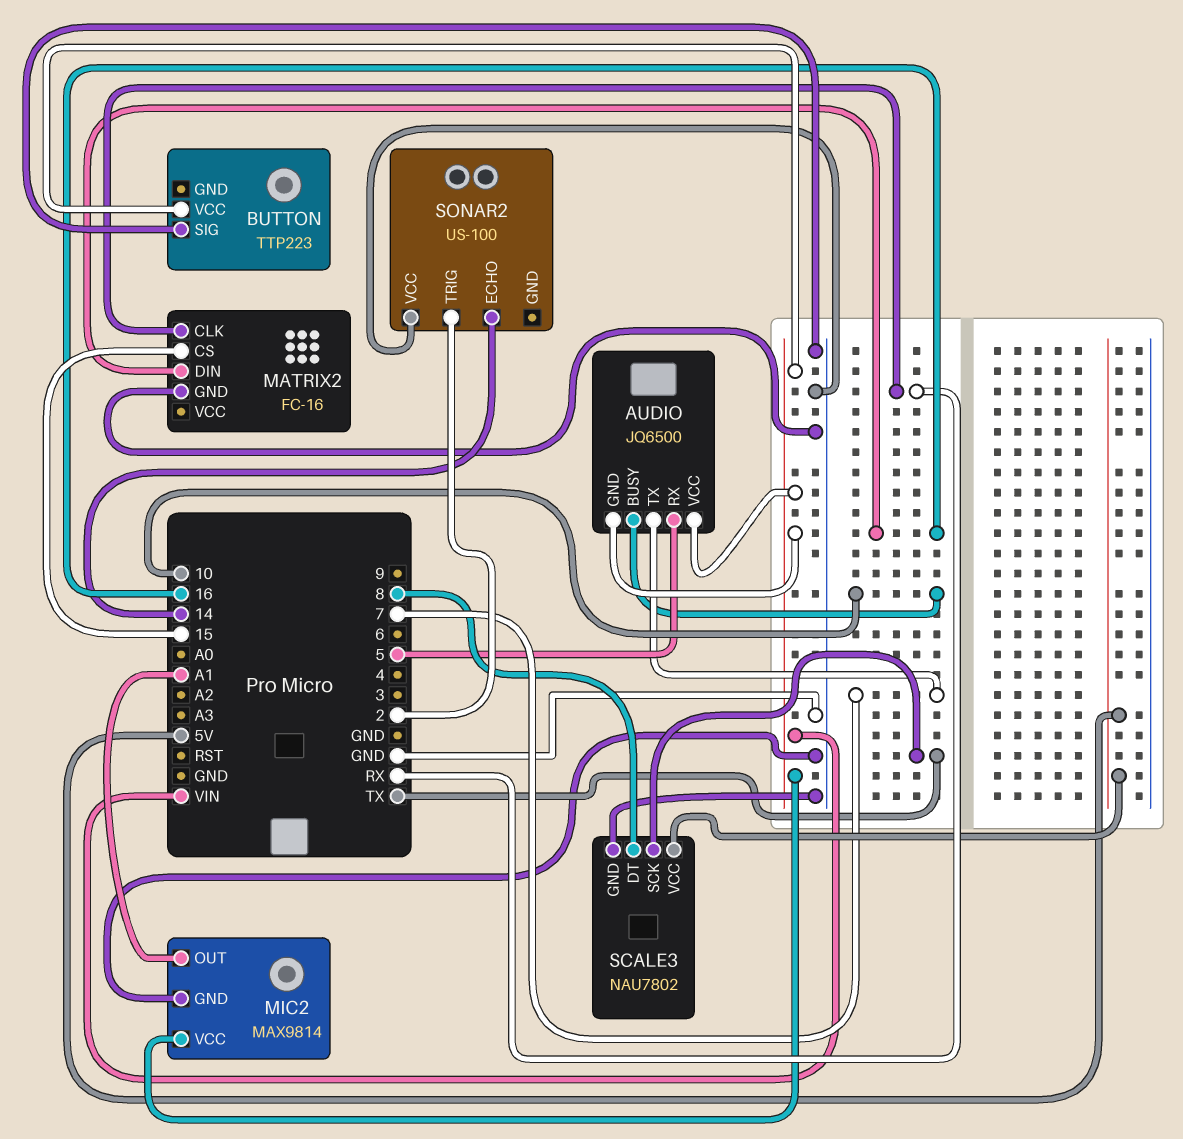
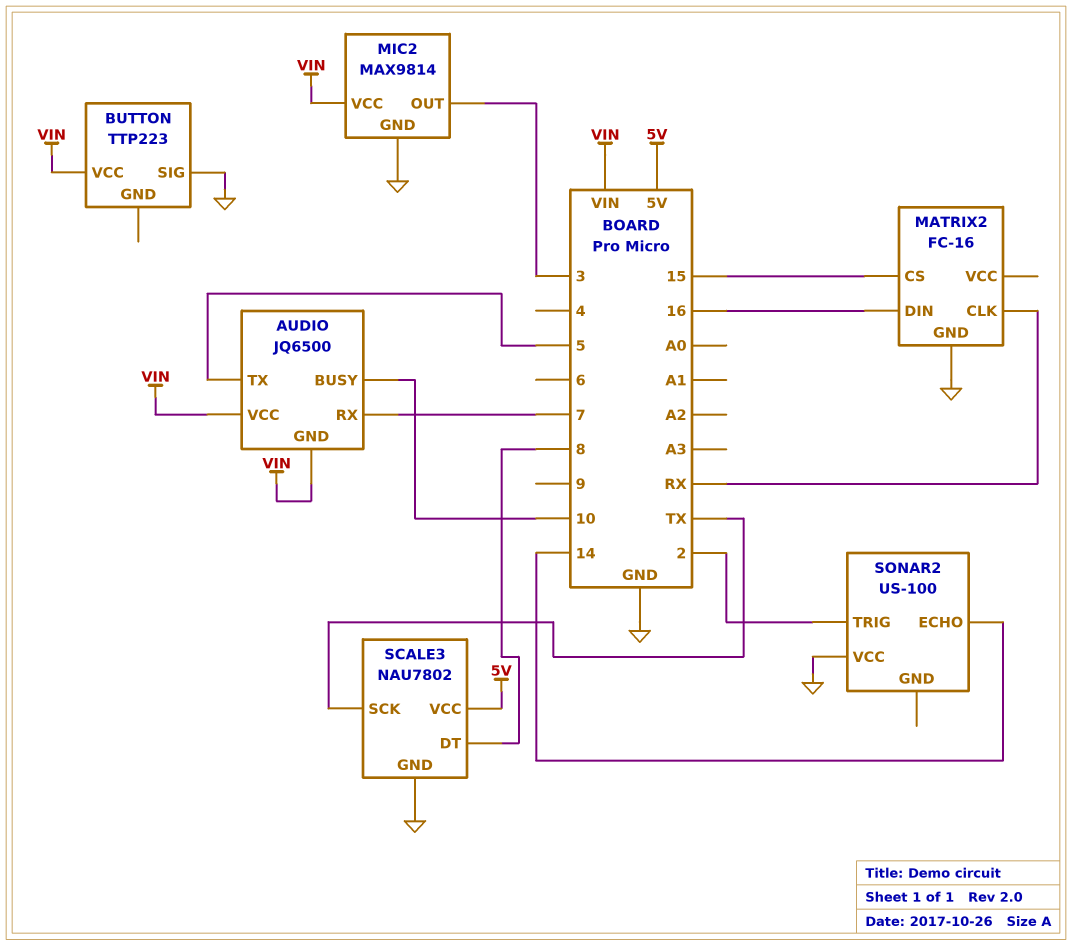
AUDIO pin RX: 5 -> 7
AUDIO pin TX: 7 -> 5
MIC2 pin OUT: A1 -> 3

